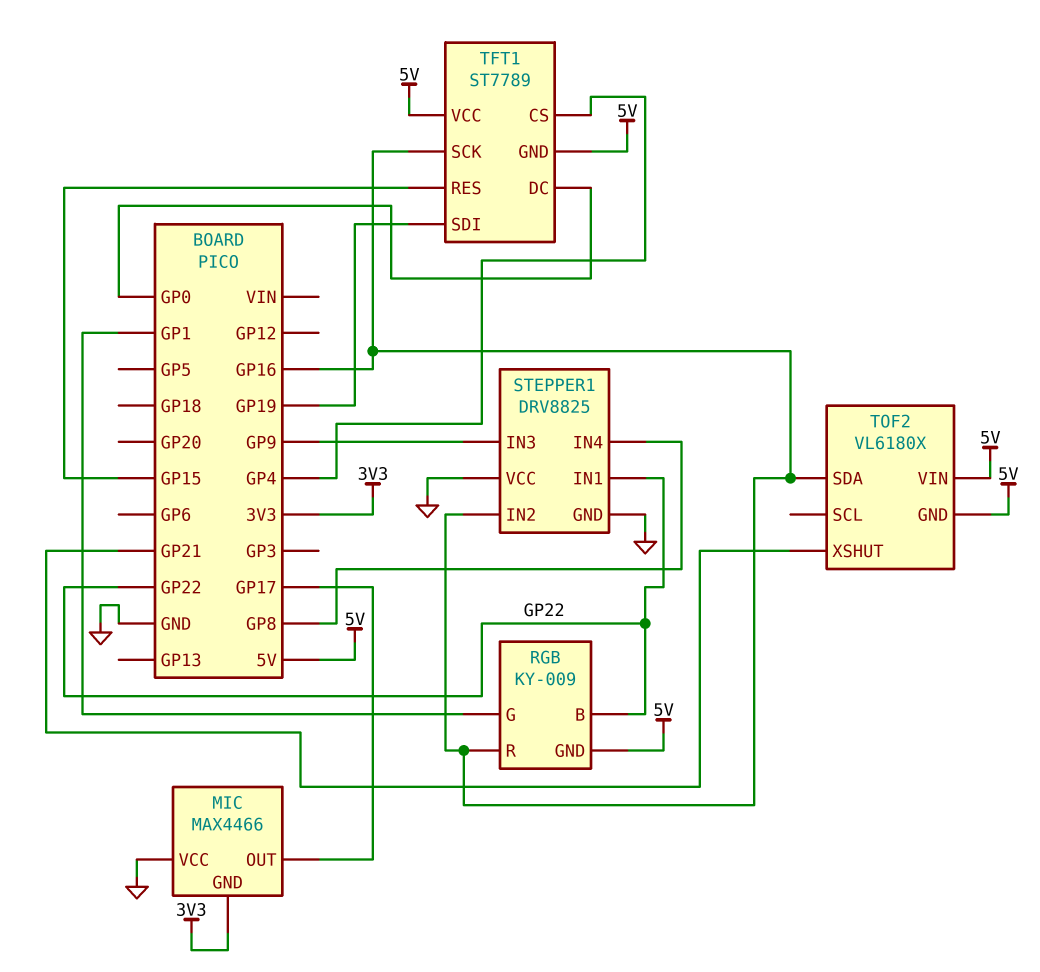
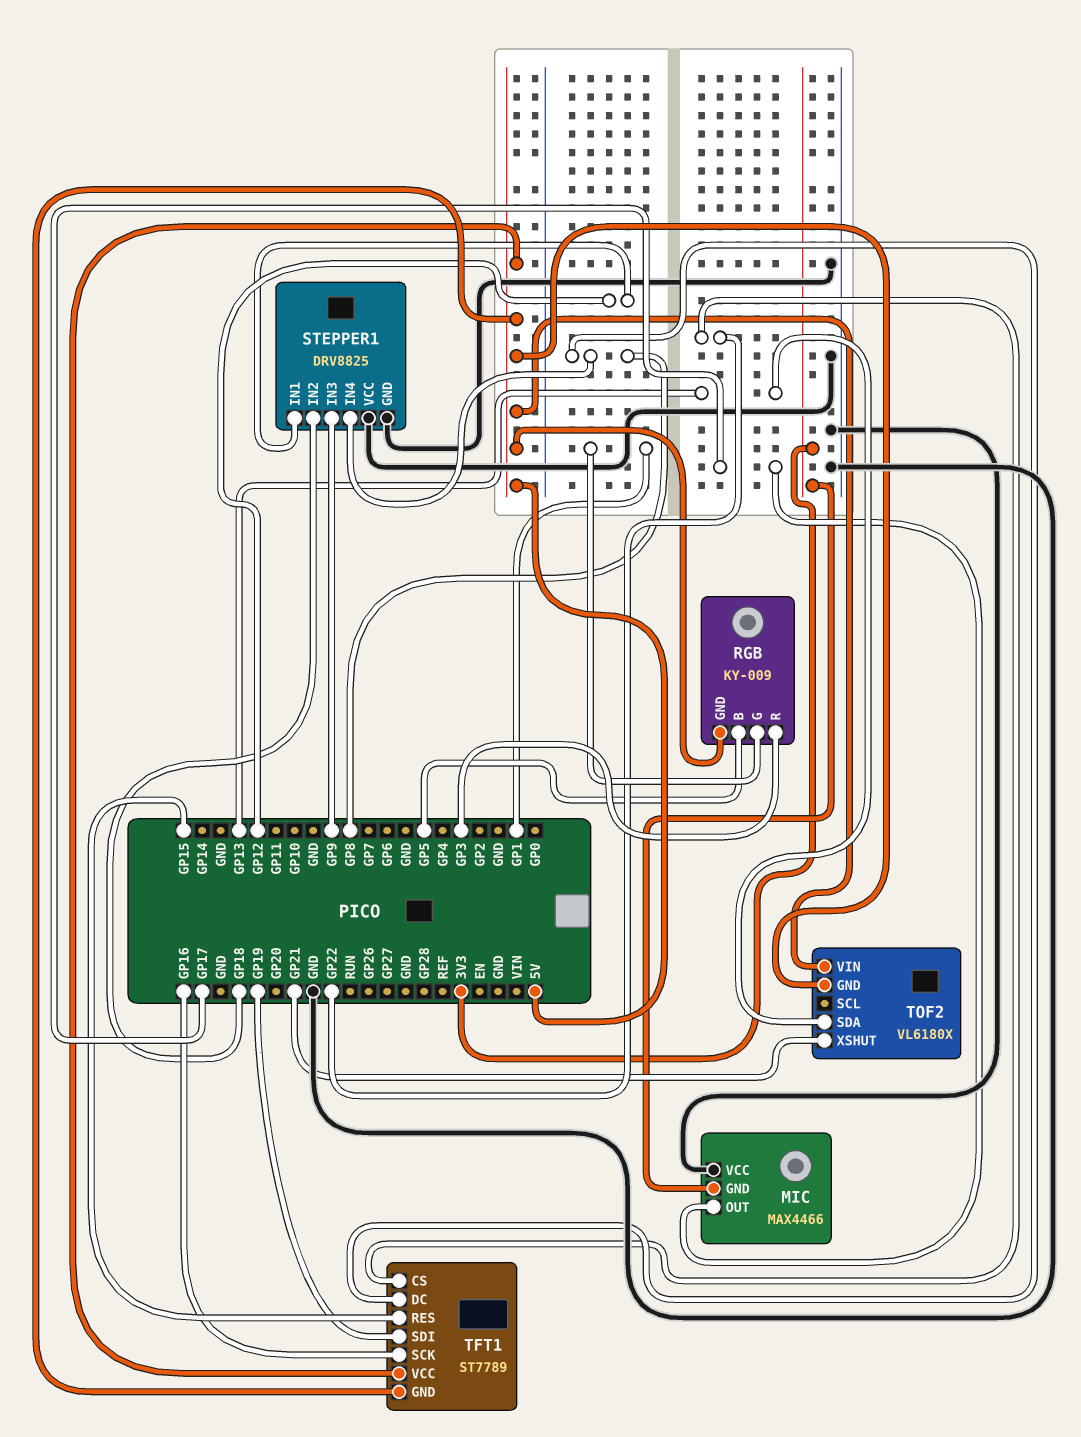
RGB pin B: GP22 -> GP5
RGB pin R: GP16 -> GP3
STEPPER1 pin IN1: GP22 -> GP12
STEPPER1 pin IN2: GP16 -> GP18
TFT1 pin CS: GP4 -> GP22
TFT1 pin DC: GP0 -> GP8
TOF2 pin SDA: GP16 -> GP13

